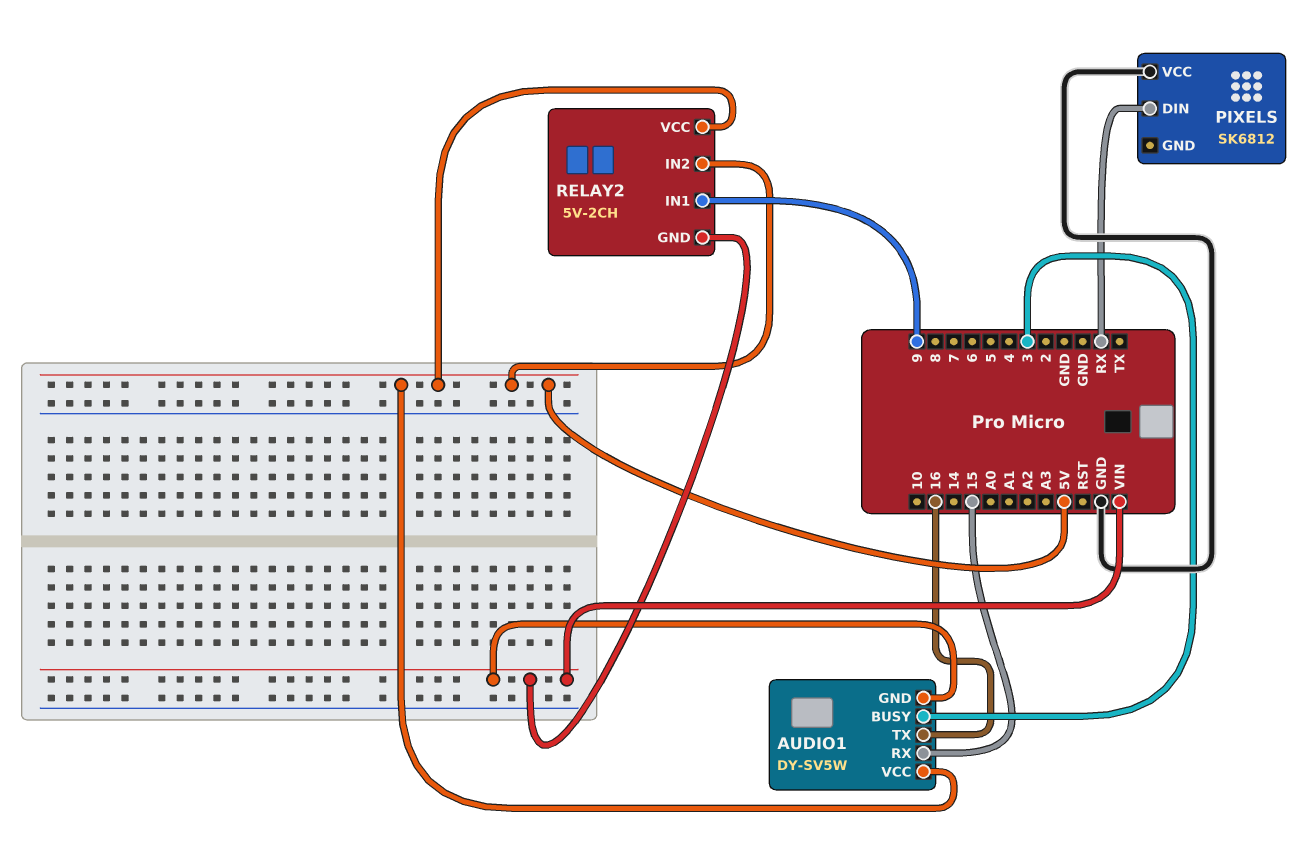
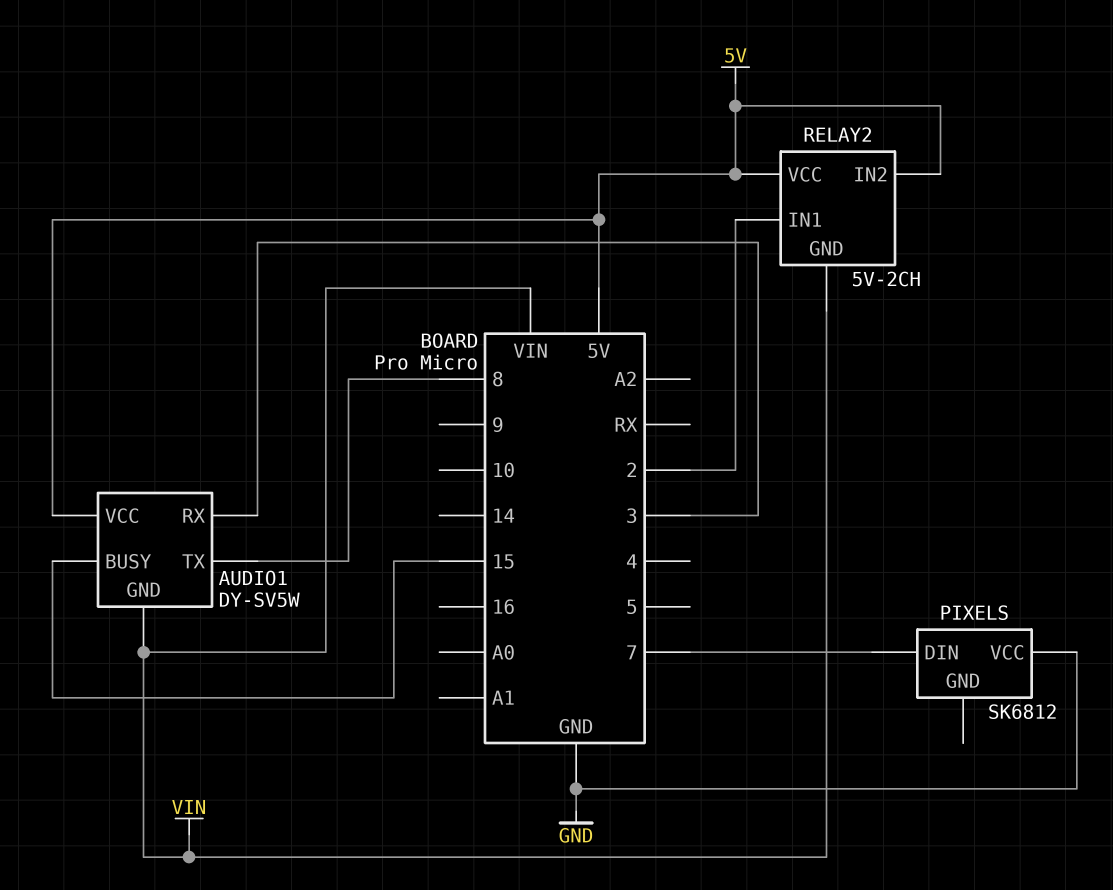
AUDIO1 pin BUSY: 3 -> 15
AUDIO1 pin RX: 15 -> 3
AUDIO1 pin TX: 16 -> 8
PIXELS pin DIN: RX -> 7
RELAY2 pin IN1: 9 -> 2

